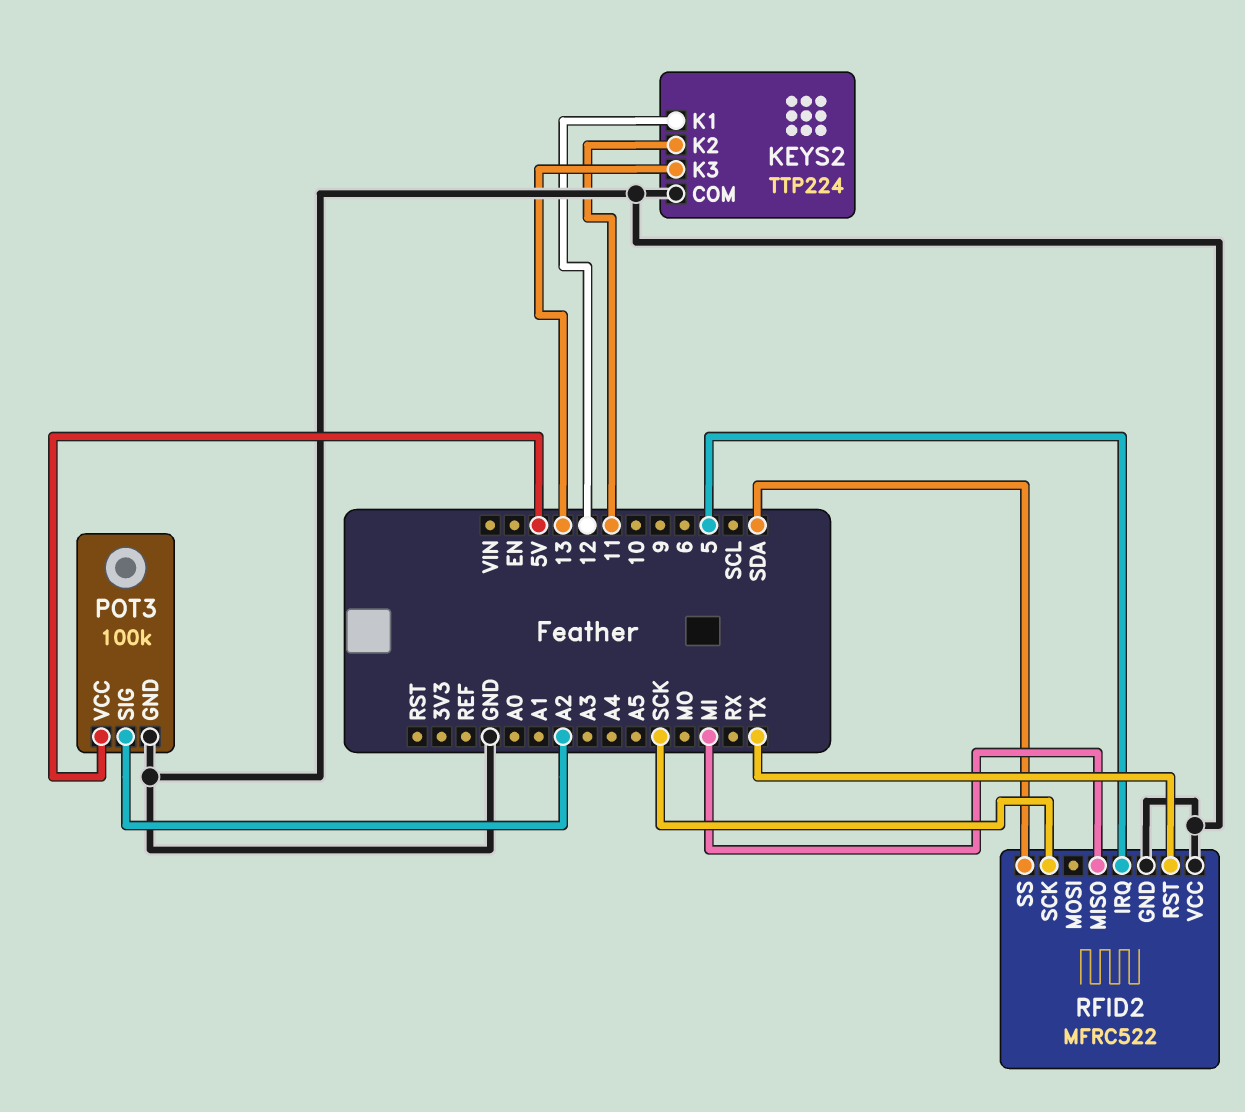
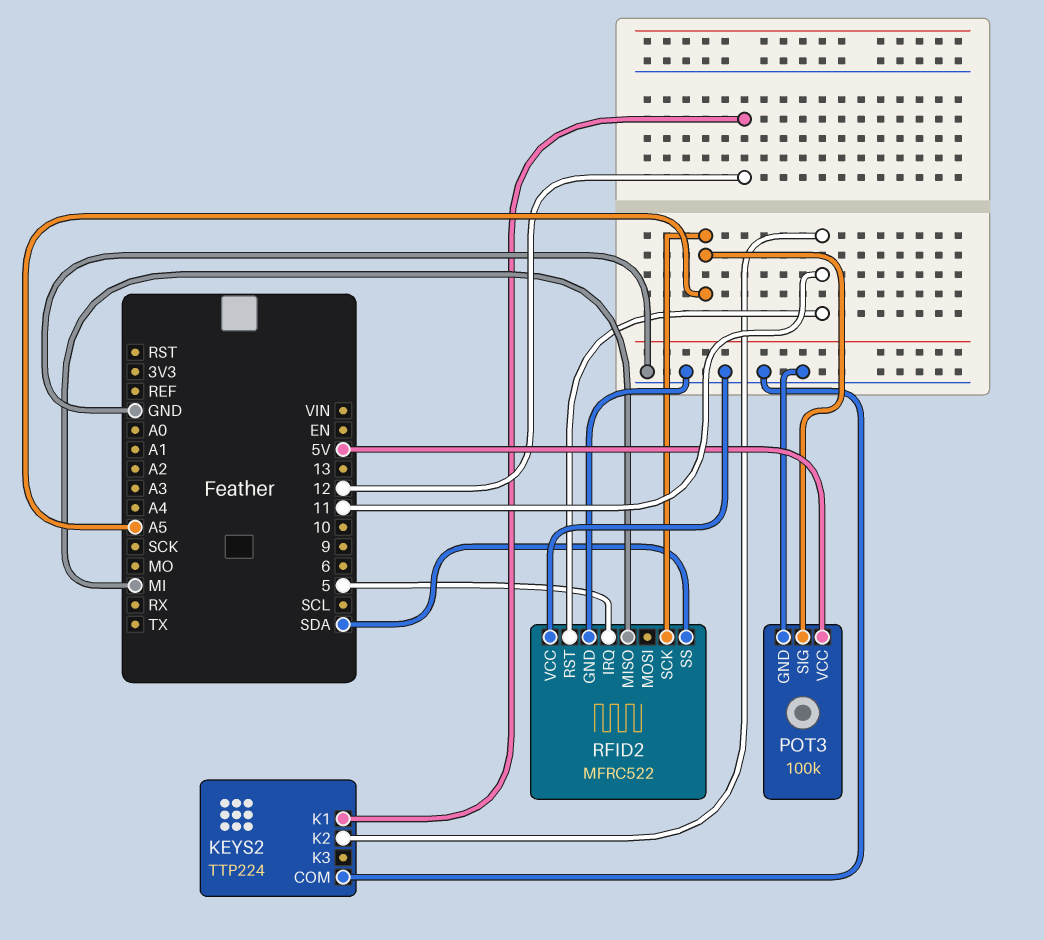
KEYS2 pin K3: 13 -> none
POT3 pin SIG: A2 -> A5
RFID2 pin RST: TX -> 11
RFID2 pin SCK: SCK -> A5

